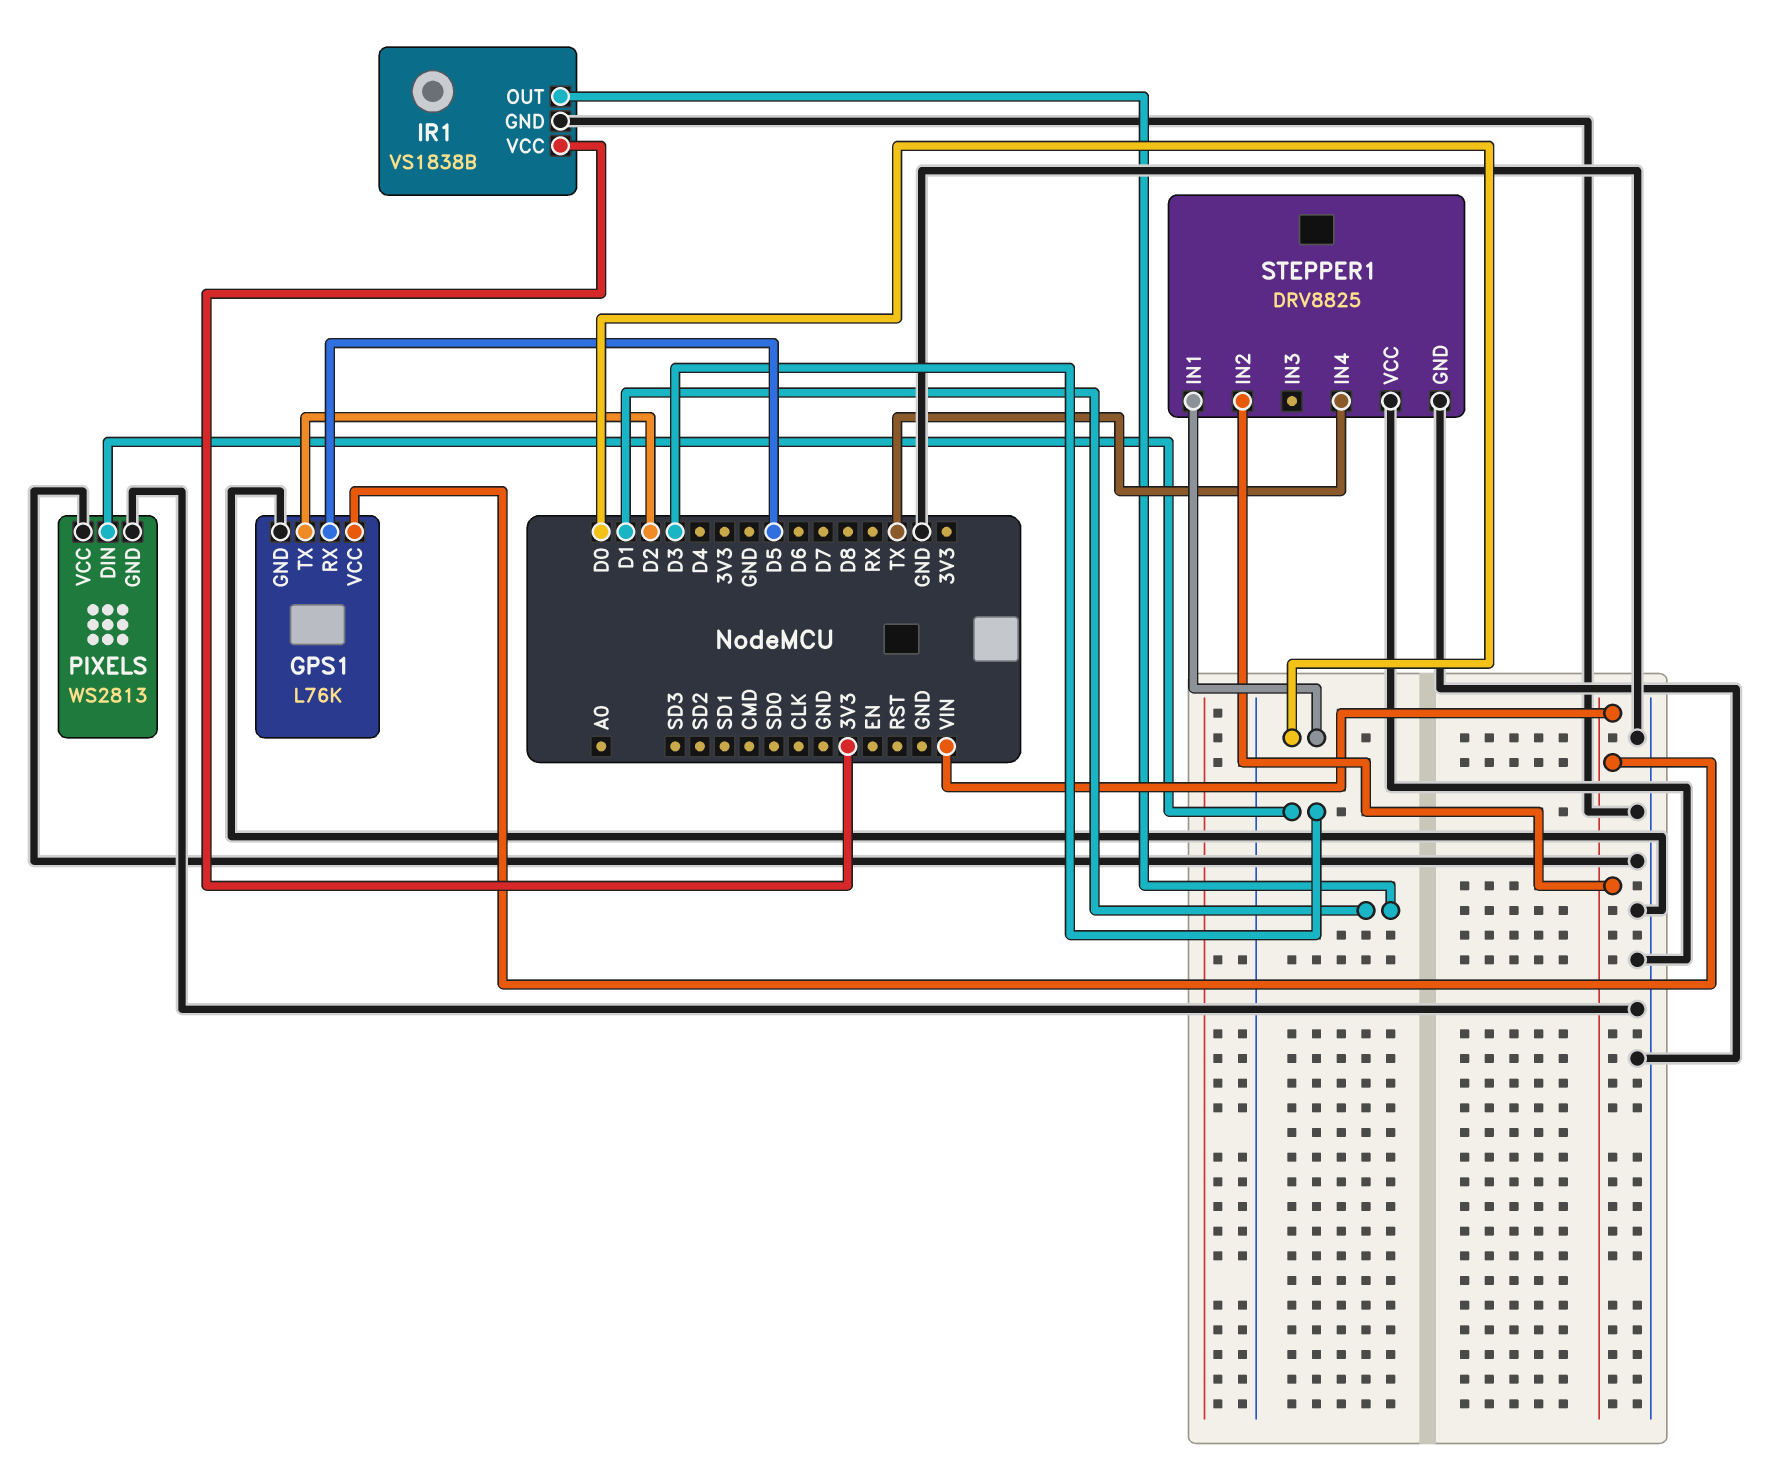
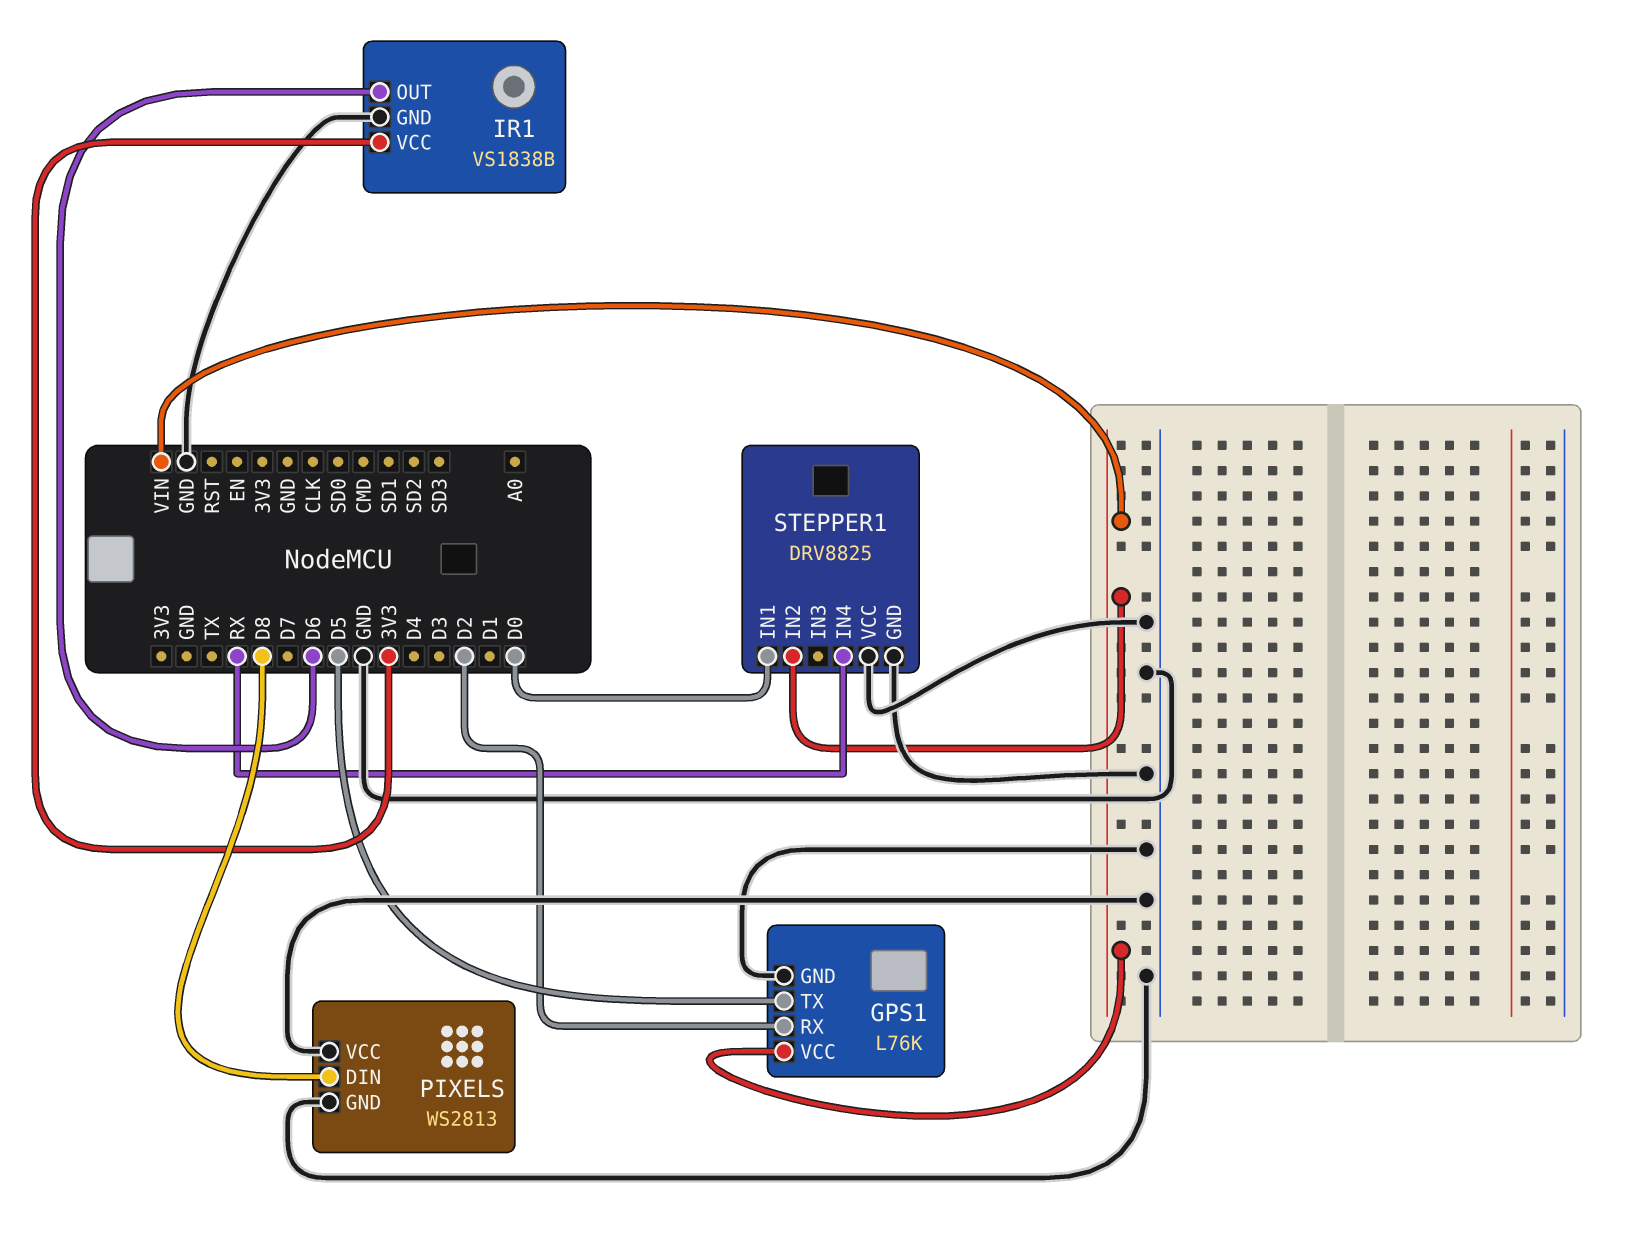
GPS1 pin RX: D5 -> D2
GPS1 pin TX: D2 -> D5
IR1 pin OUT: D1 -> D6
PIXELS pin DIN: D3 -> D8
STEPPER1 pin IN4: TX -> RX

